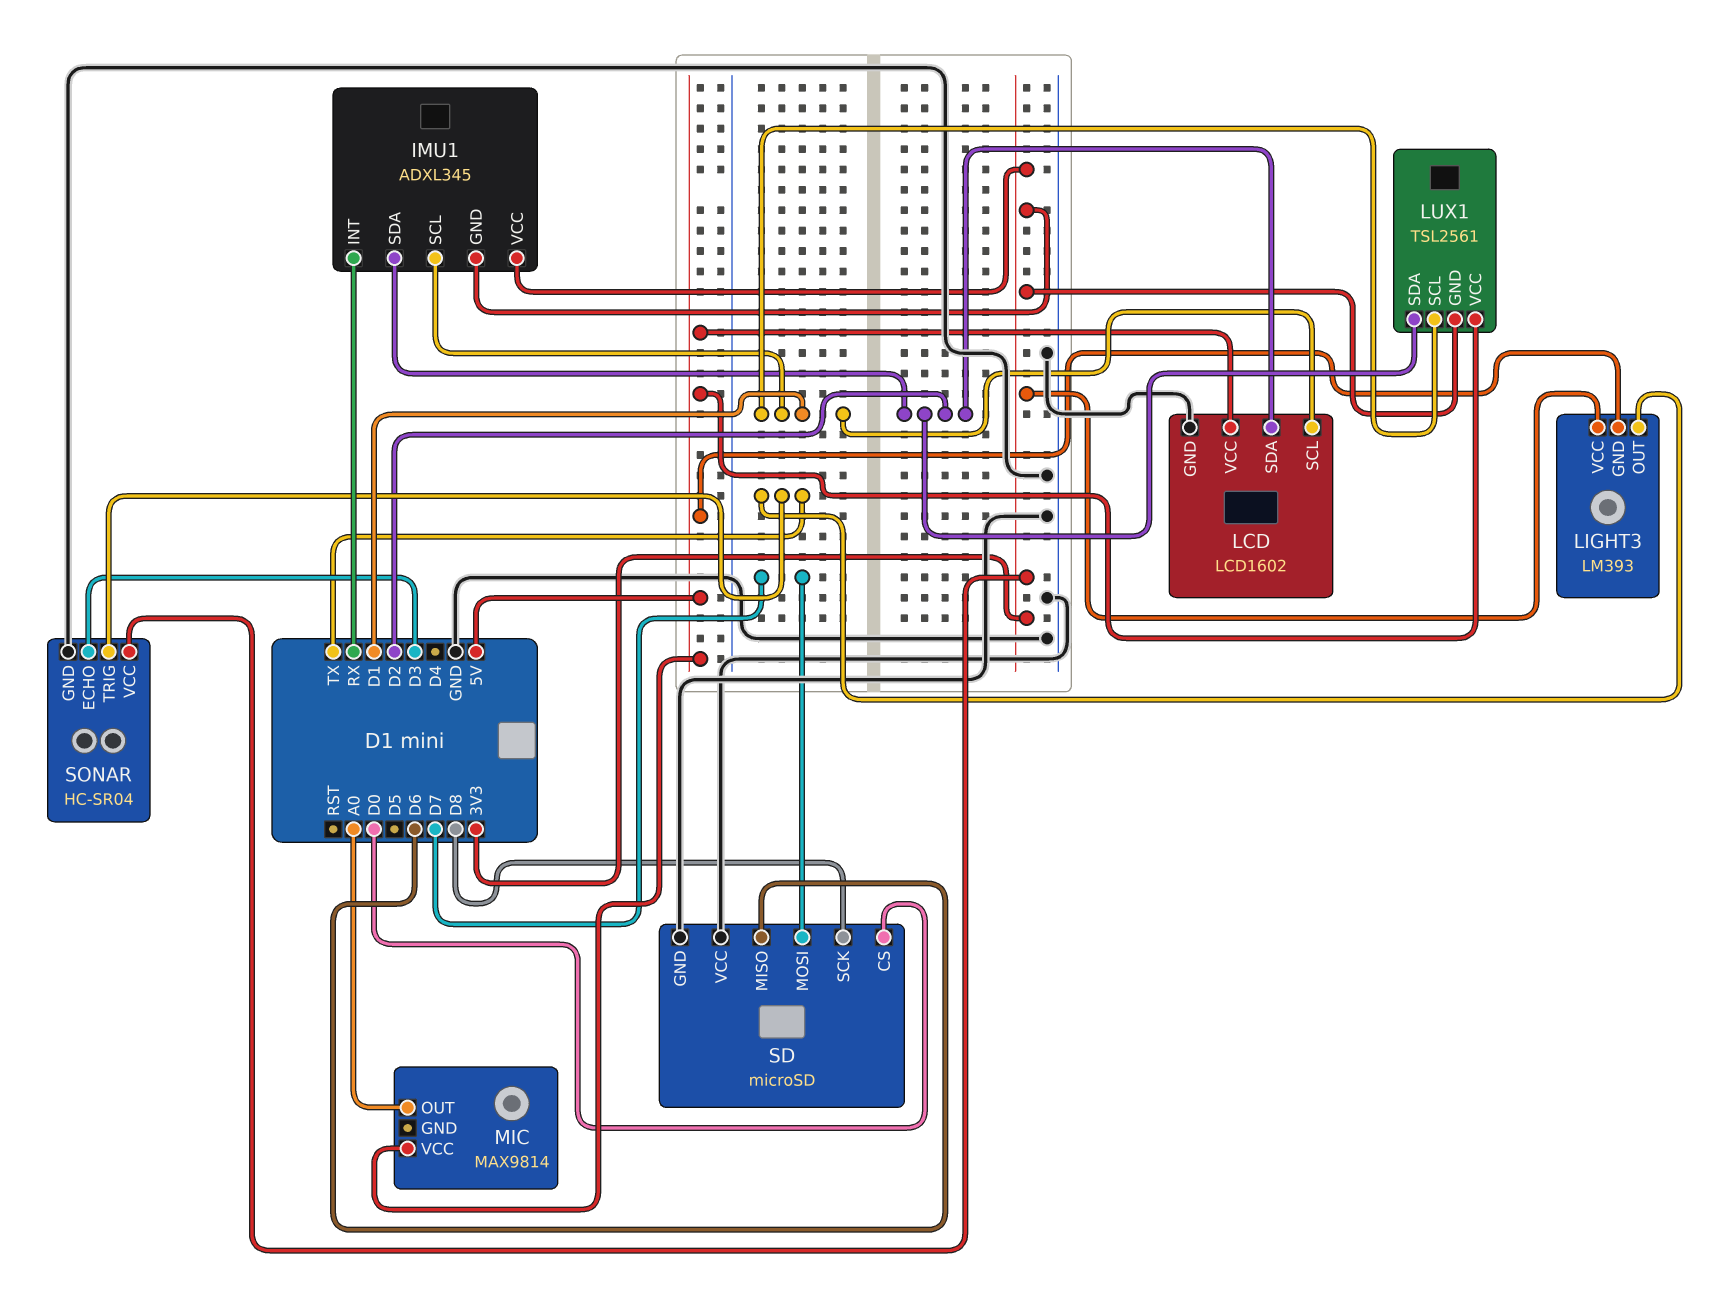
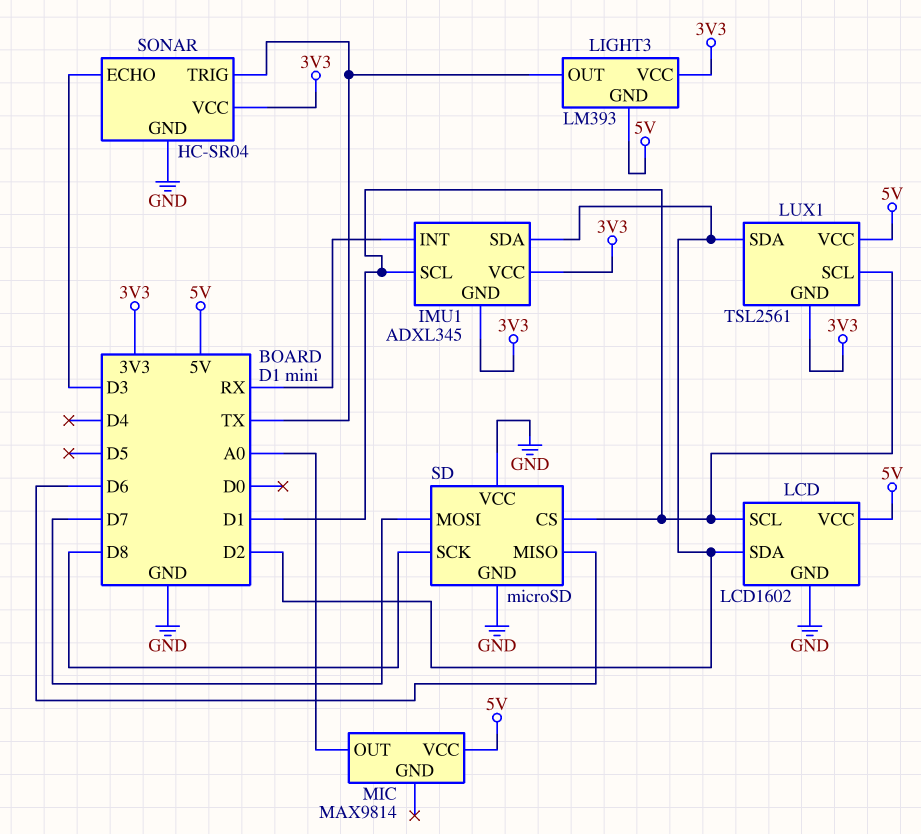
SD pin CS: D0 -> D1

